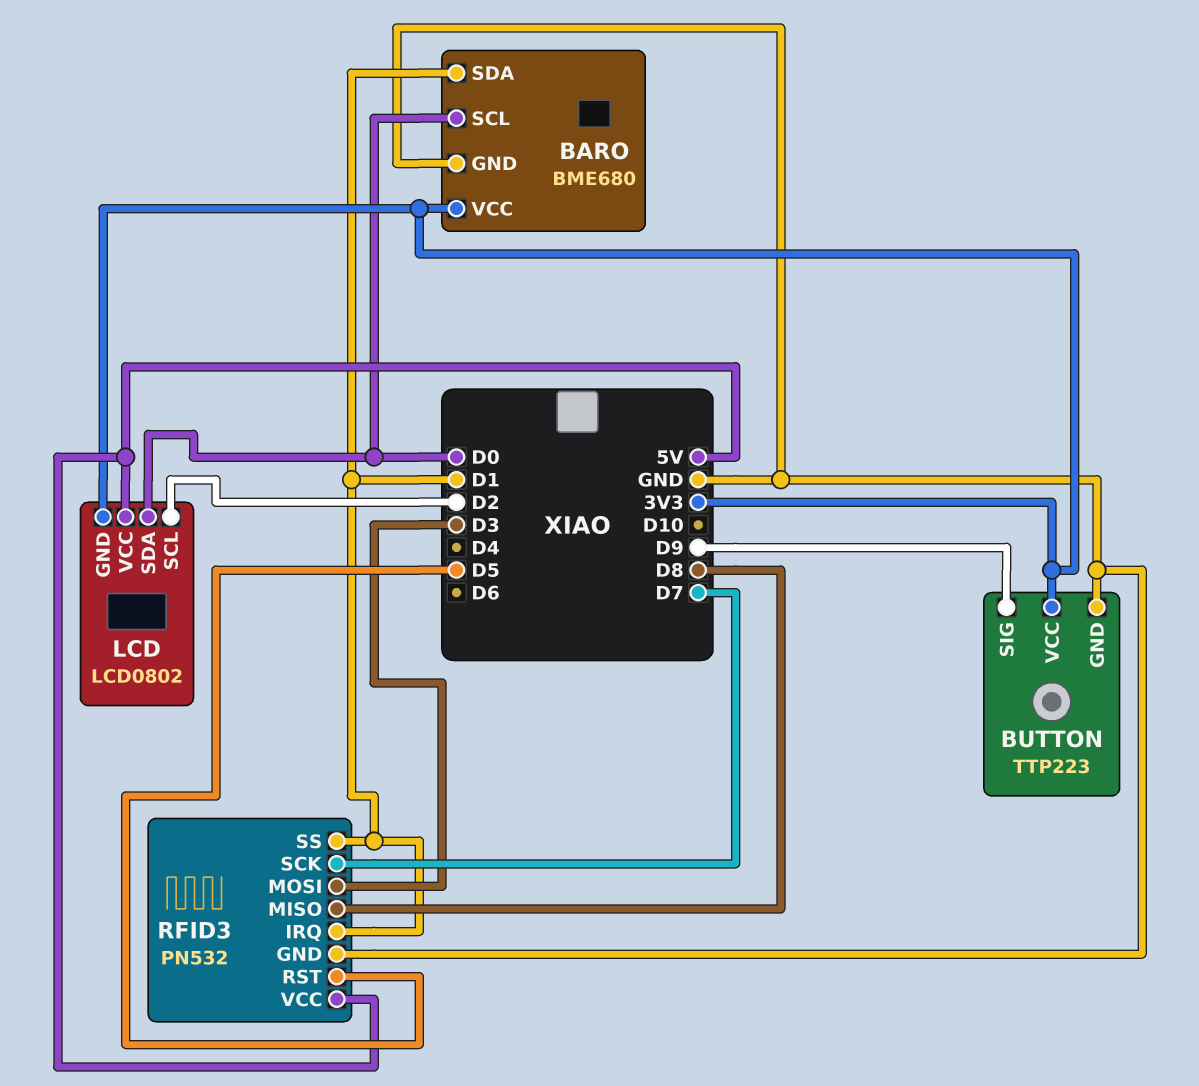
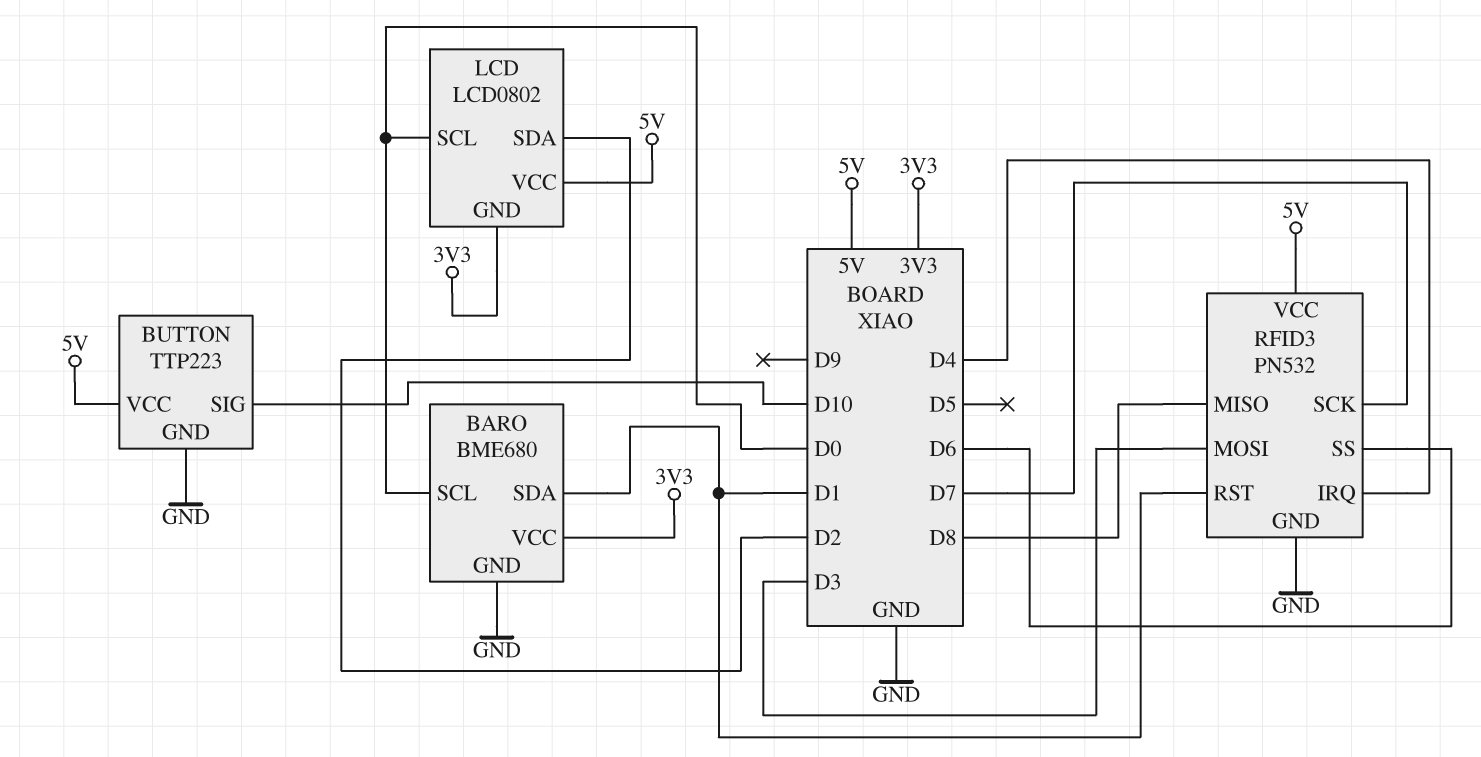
BUTTON pin SIG: D9 -> D10
BUTTON pin VCC: 3V3 -> 5V
LCD pin SCL: D2 -> D0
LCD pin SDA: D0 -> D2
RFID3 pin IRQ: D1 -> D4
RFID3 pin RST: D5 -> D1
RFID3 pin SS: D1 -> D6

